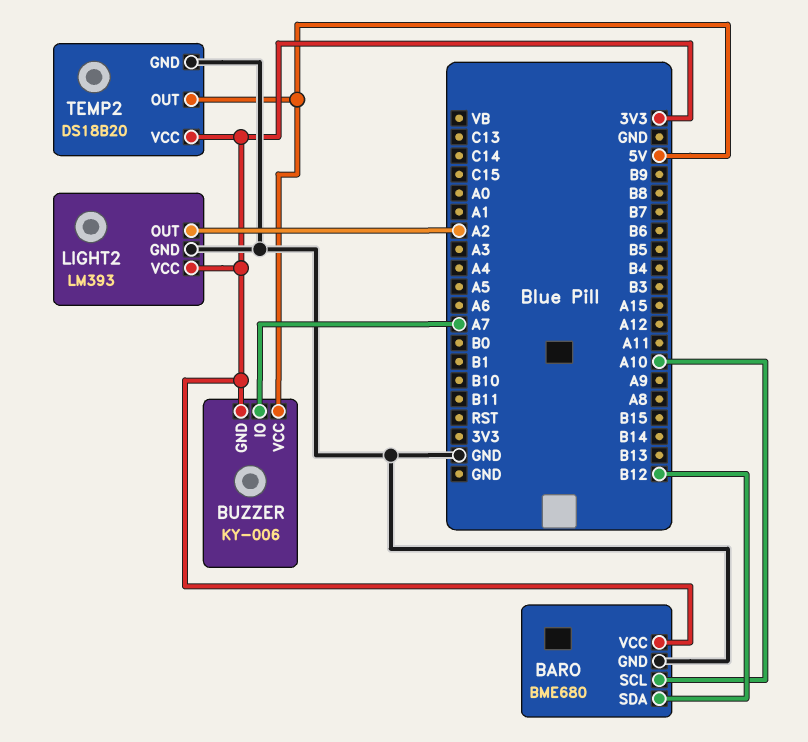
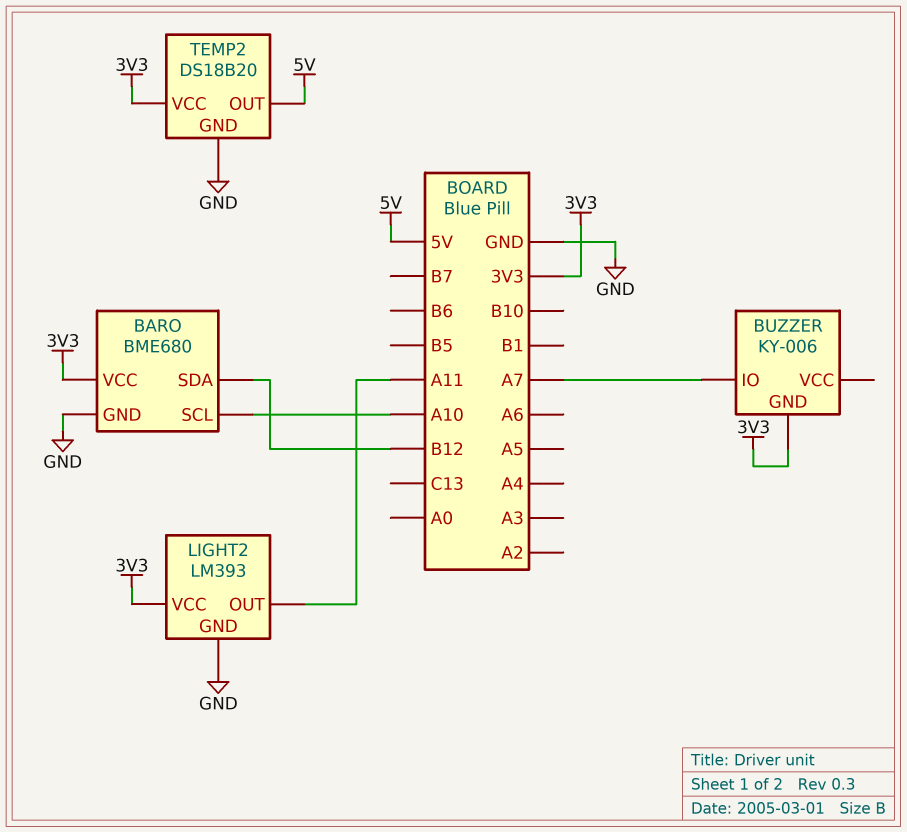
BUZZER pin VCC: 5V -> none
LIGHT2 pin OUT: A2 -> A11

